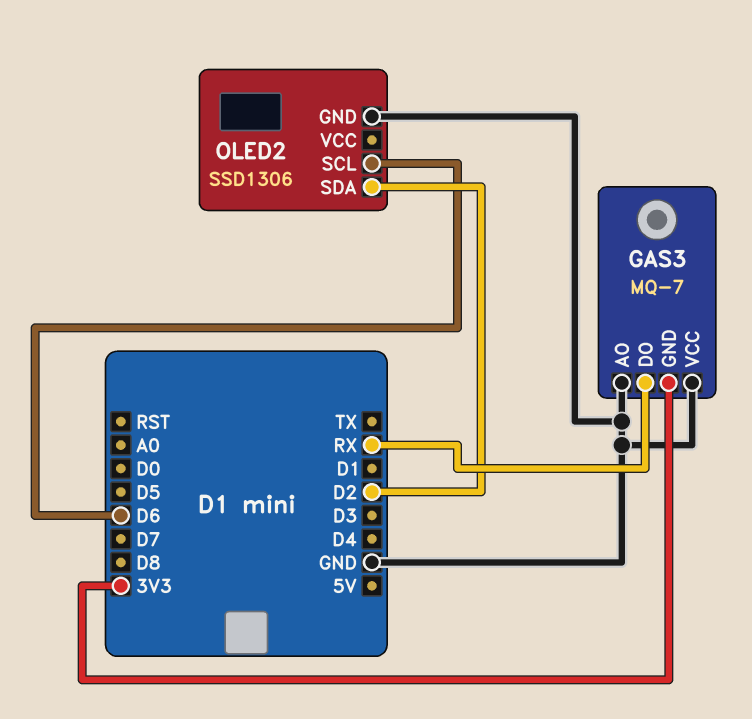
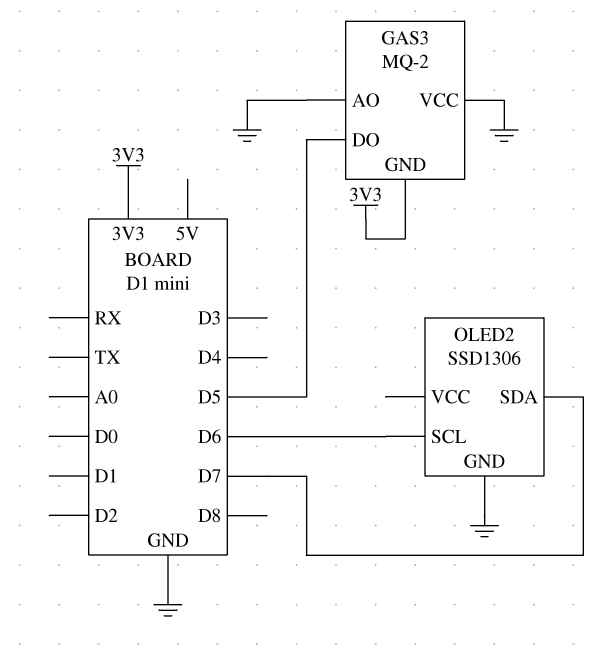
GAS3: MQ-7 -> MQ-2
GAS3 pin DO: RX -> D5
OLED2 pin SDA: D2 -> D7

